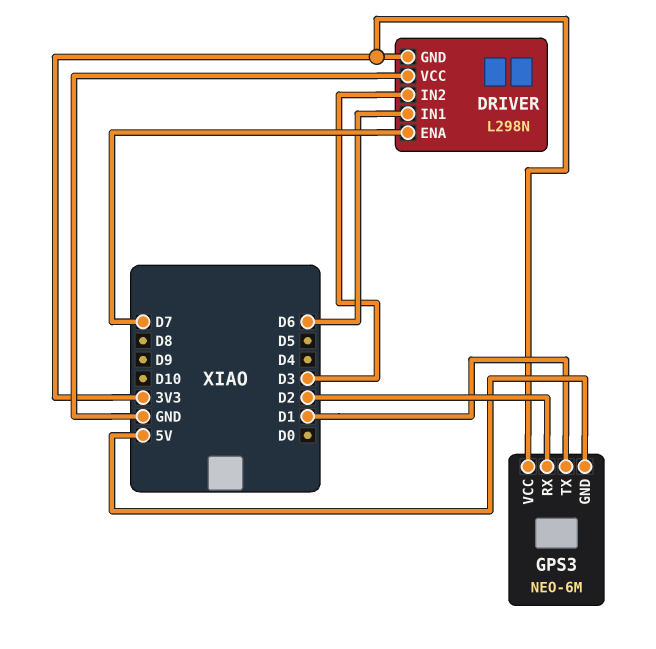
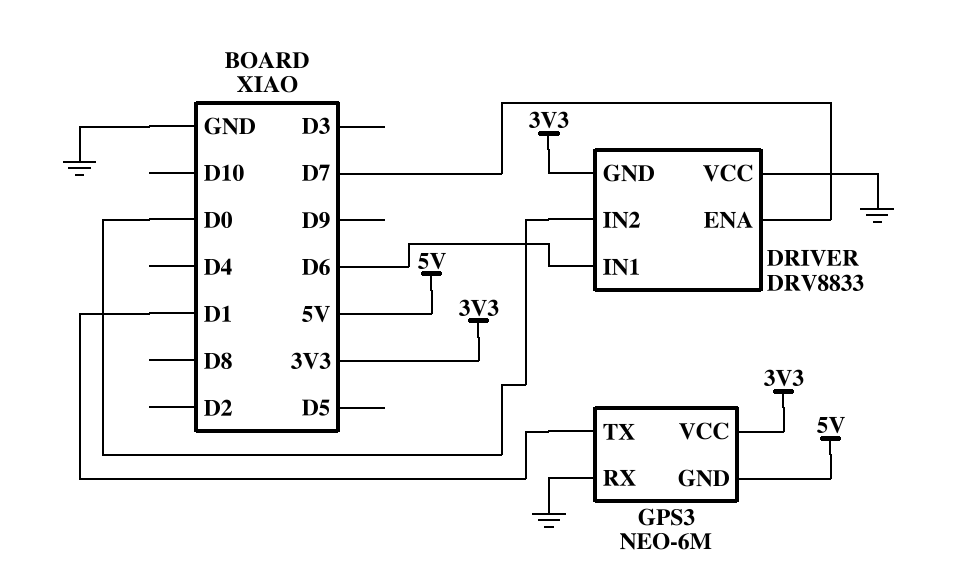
DRIVER: L298N -> DRV8833
DRIVER pin IN2: D3 -> D0
GPS3 pin RX: D2 -> GND

